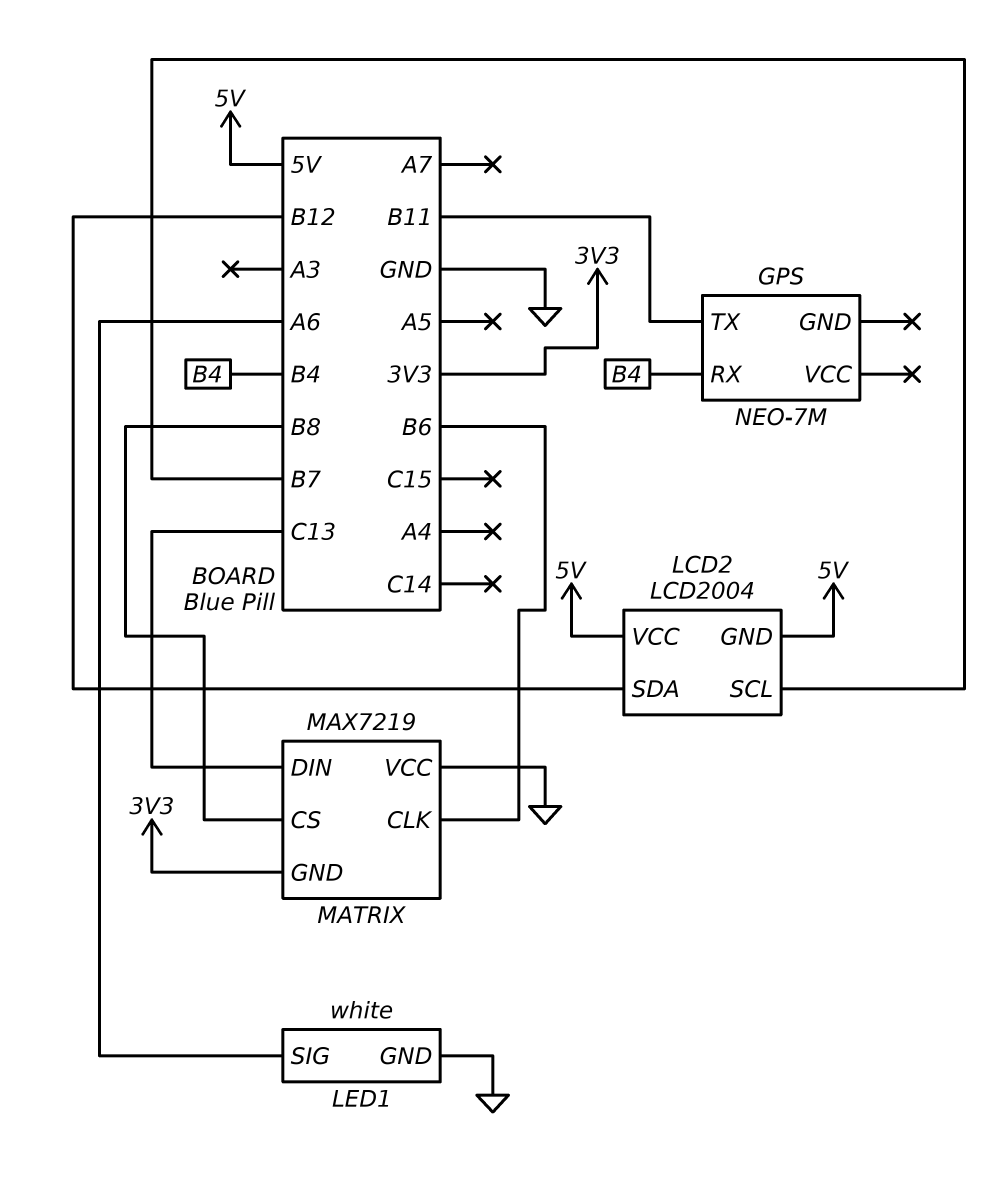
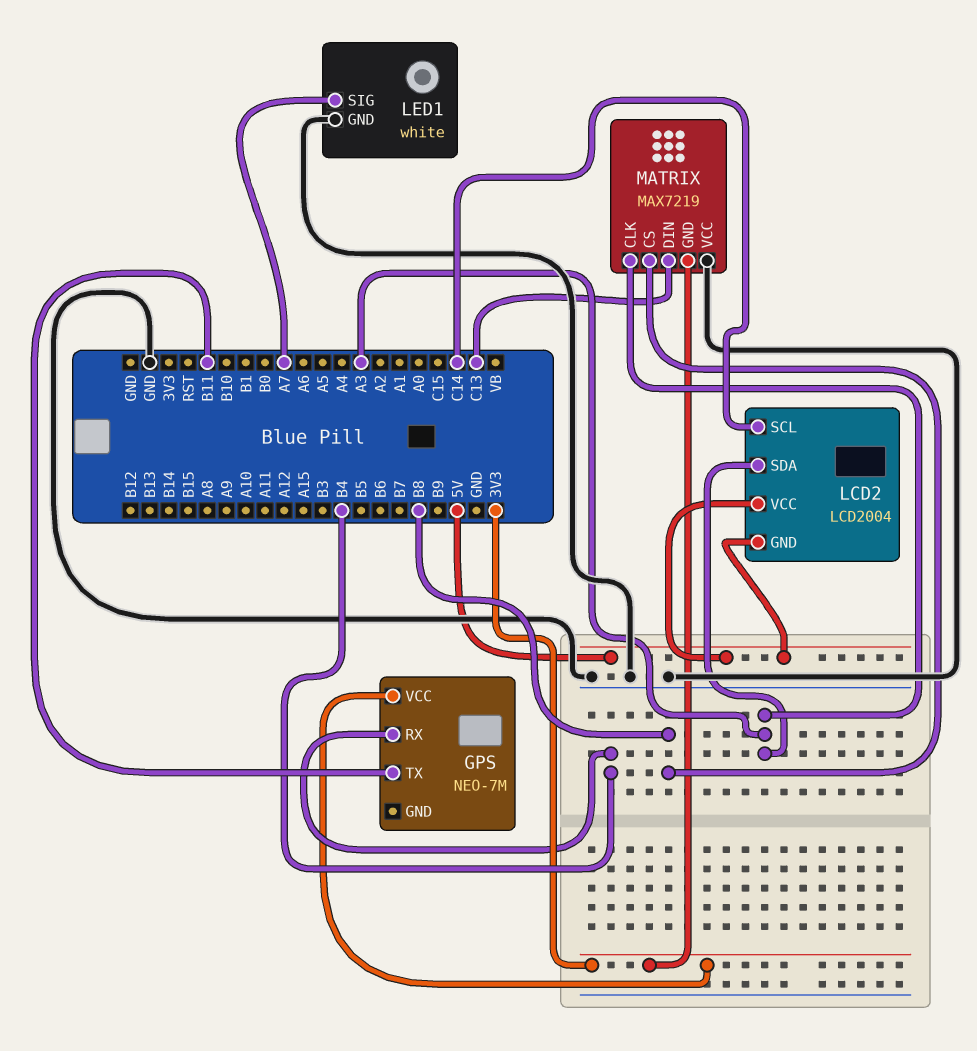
GPS pin VCC: none -> 3V3
LCD2 pin SCL: B7 -> C14
LCD2 pin SDA: B12 -> A3
LED1 pin SIG: A6 -> A7
MATRIX pin CLK: B6 -> A3

